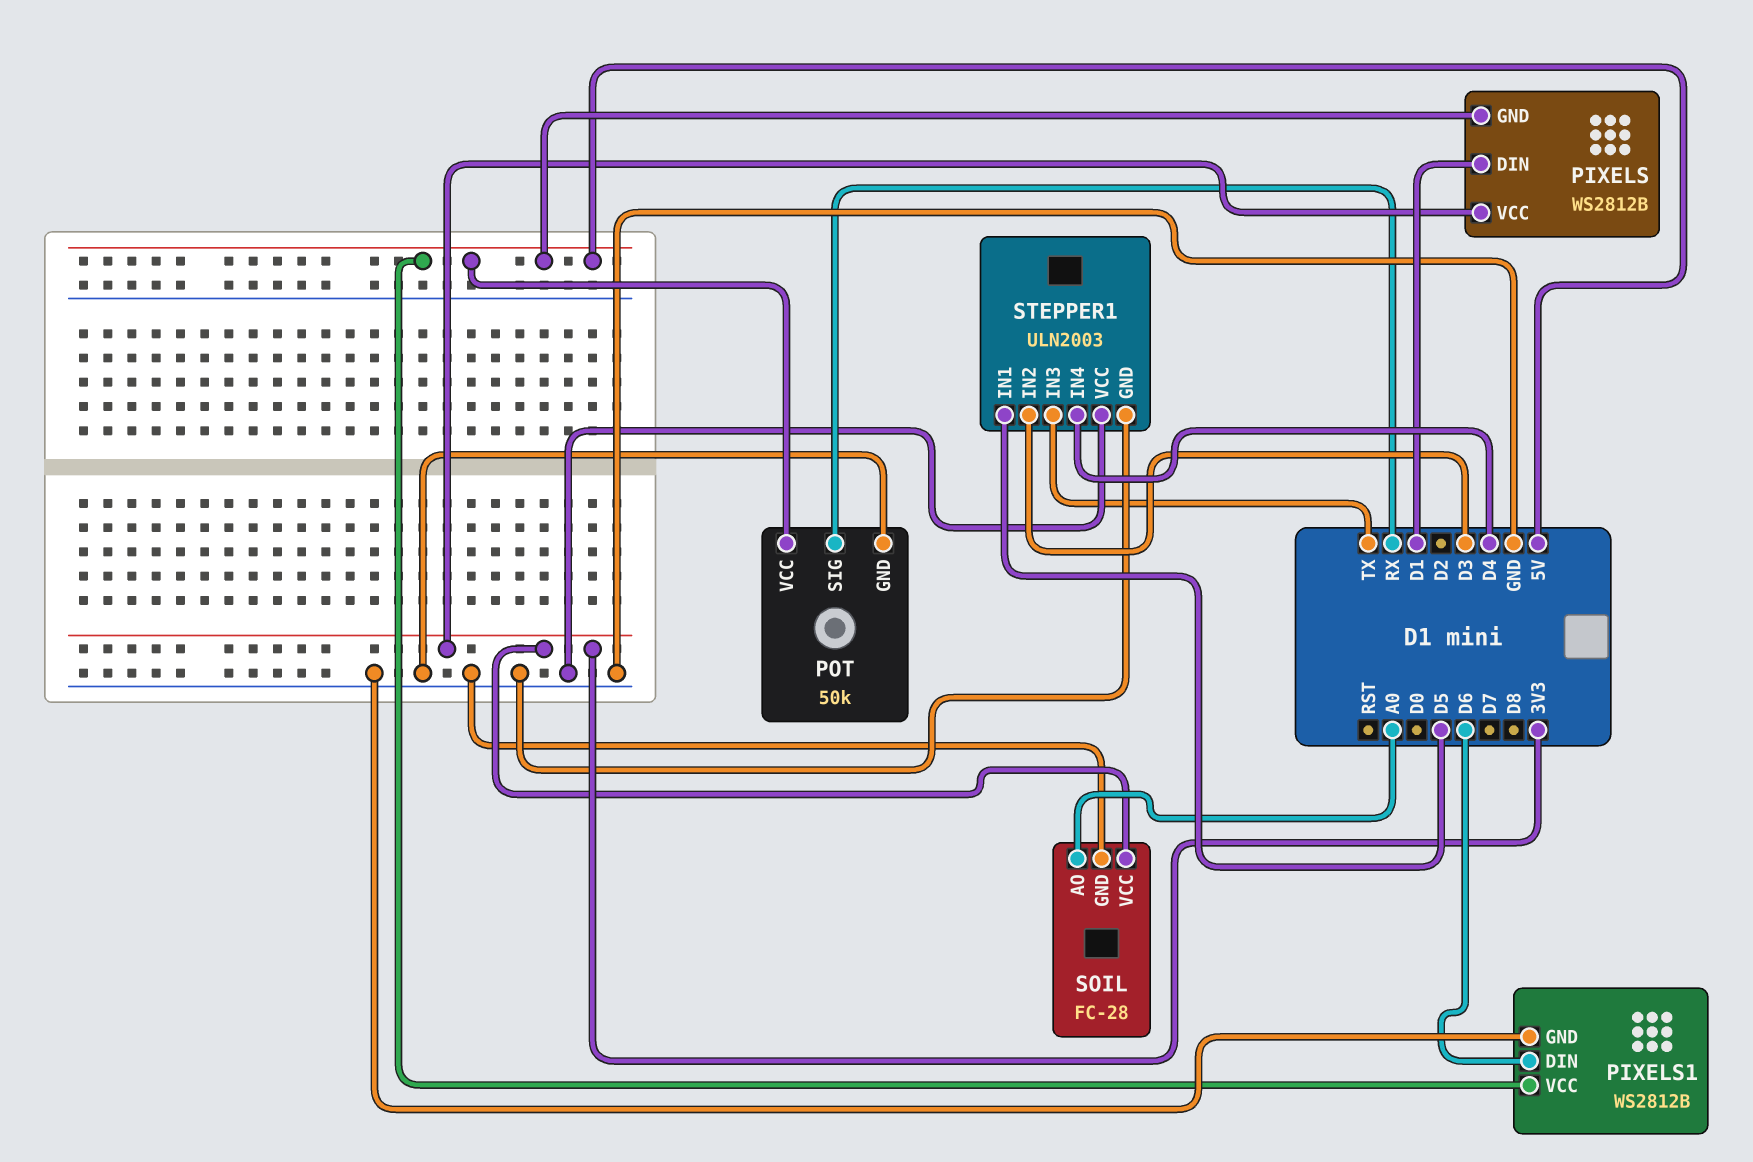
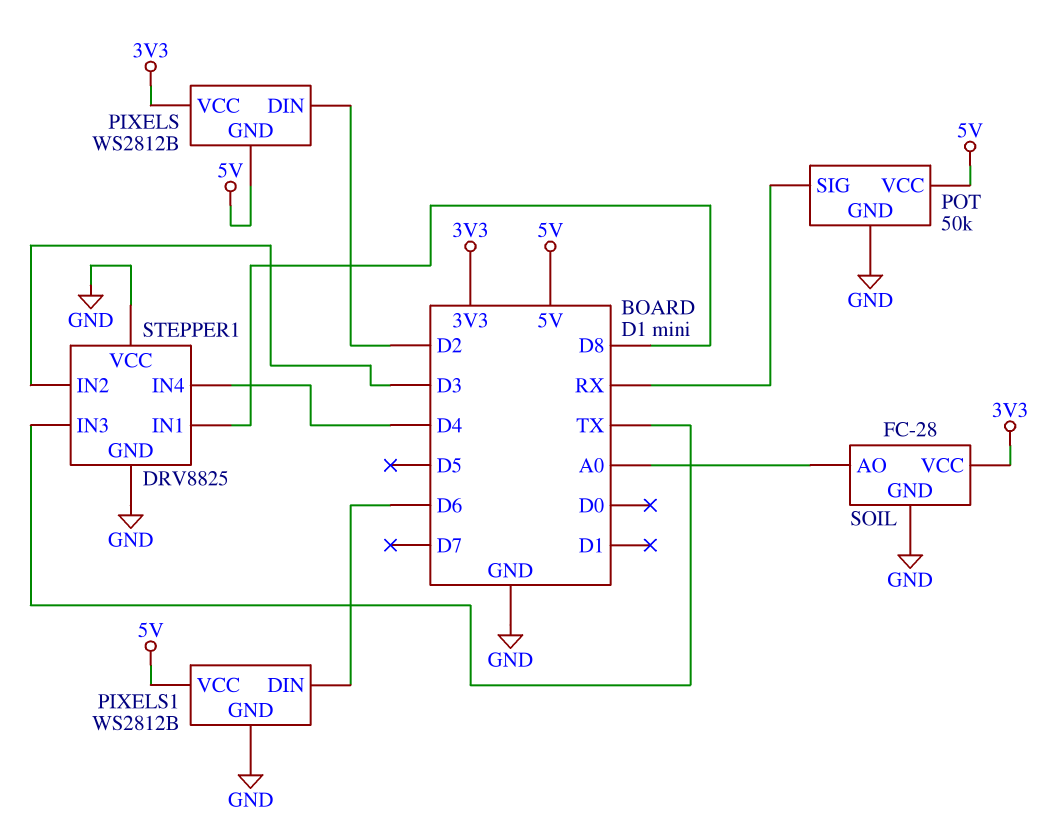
PIXELS pin DIN: D1 -> D2
STEPPER1: ULN2003 -> DRV8825
STEPPER1 pin IN1: D5 -> D8

